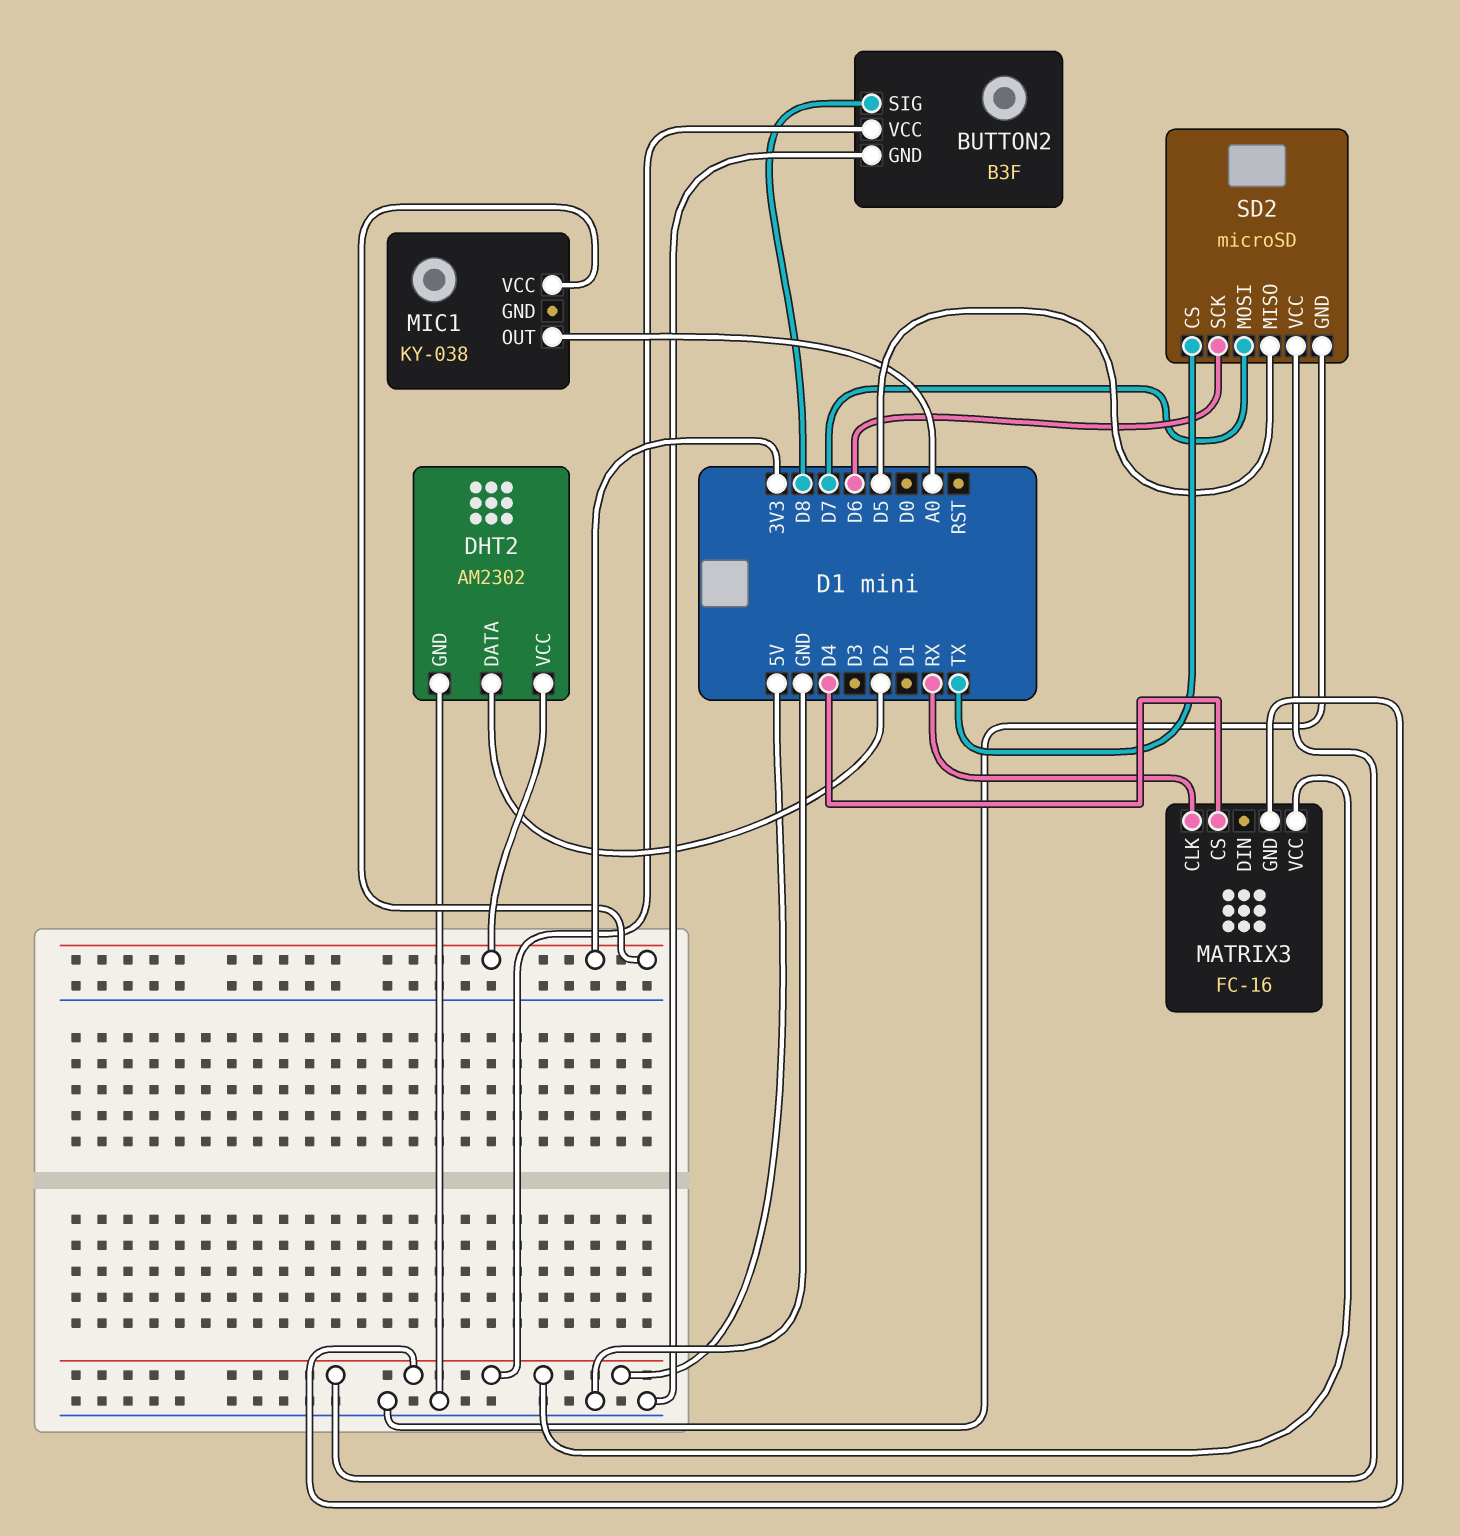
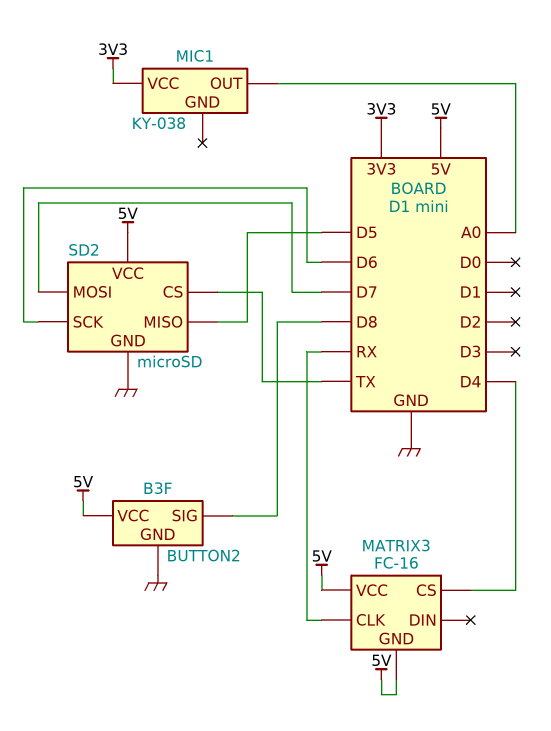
DHT2: AM2302 -> none
DHT2 pin DATA: D2 -> none
DHT2 pin GND: GND -> none
DHT2 pin VCC: 3V3 -> none

